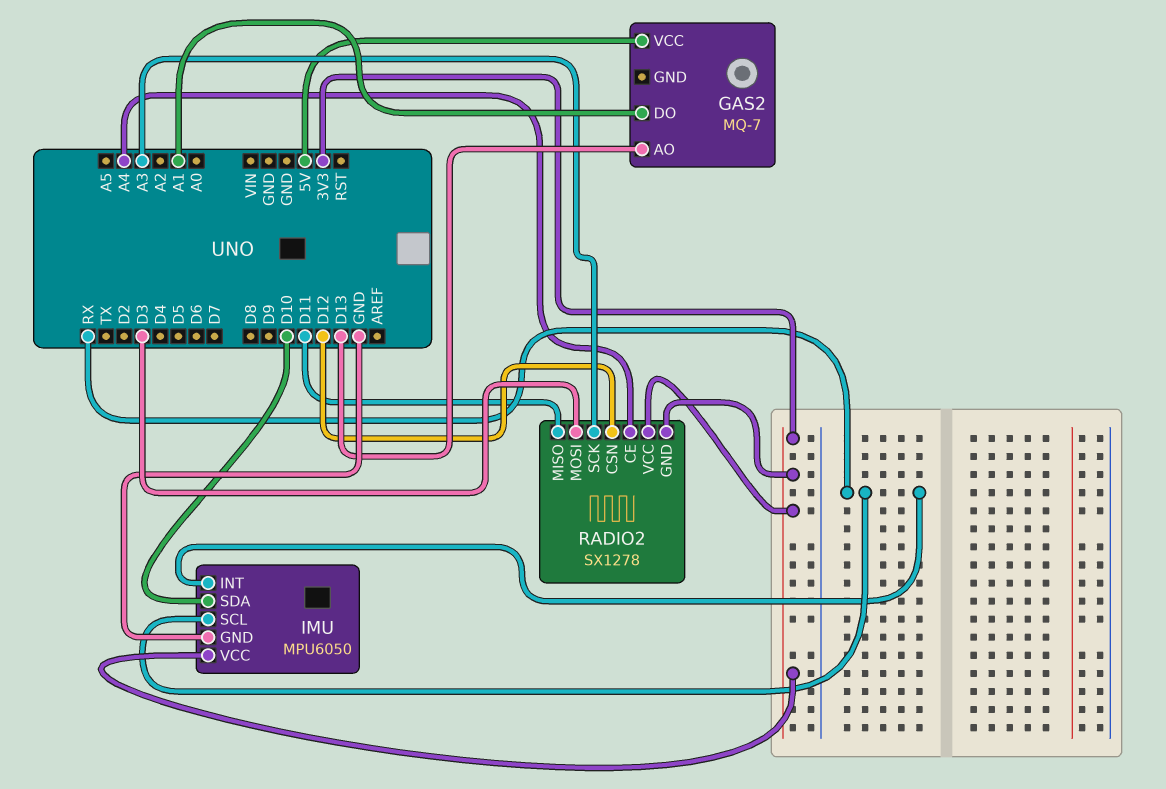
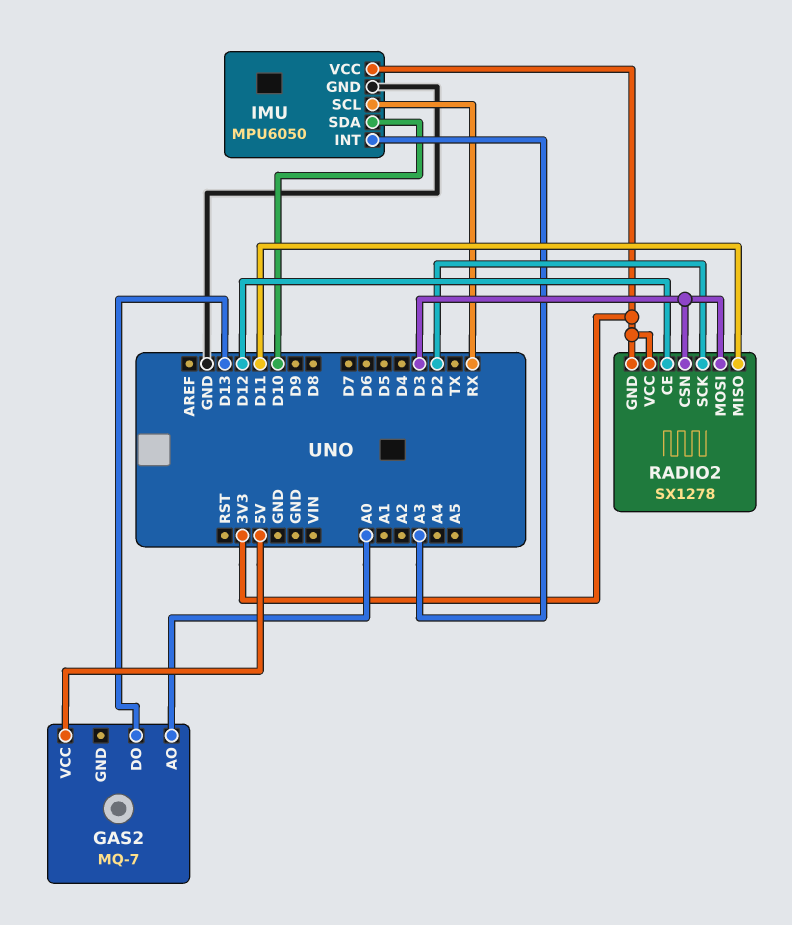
GAS2 pin AO: D13 -> A0
GAS2 pin DO: A1 -> D13
IMU pin INT: RX -> A3
RADIO2 pin CE: A4 -> D12
RADIO2 pin CSN: D12 -> D3
RADIO2 pin SCK: A3 -> D2

